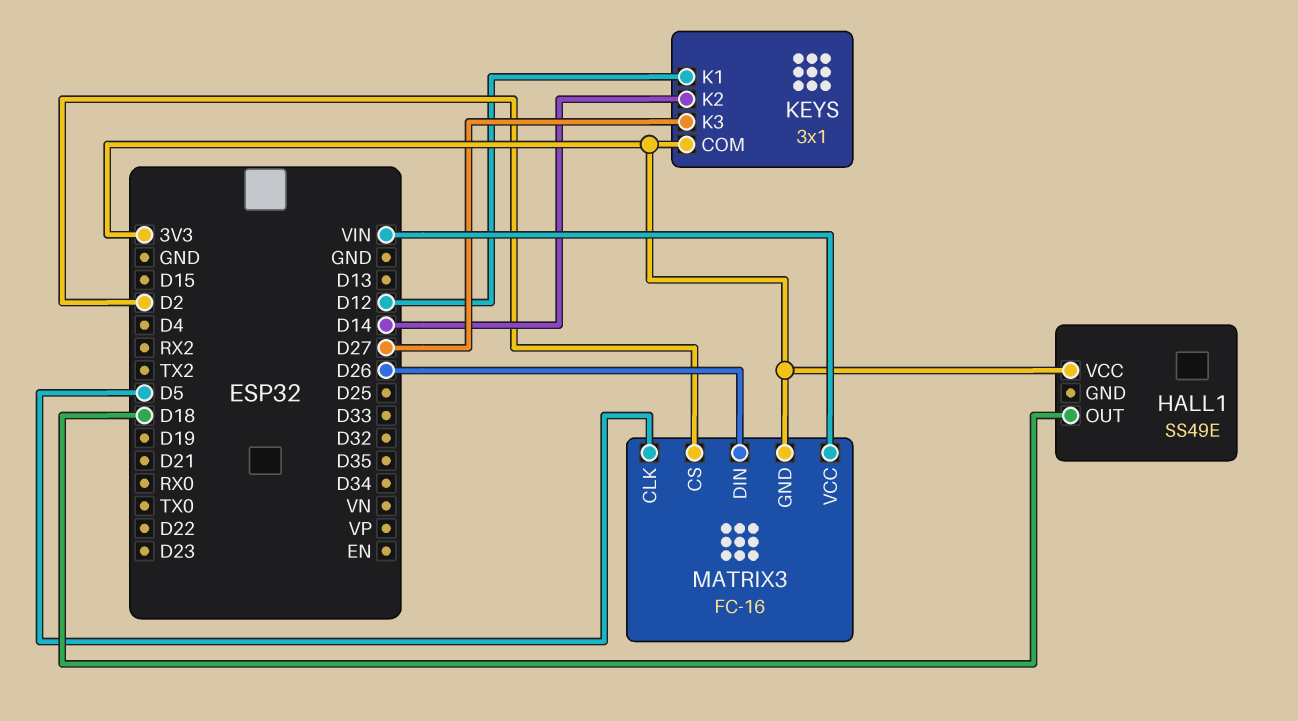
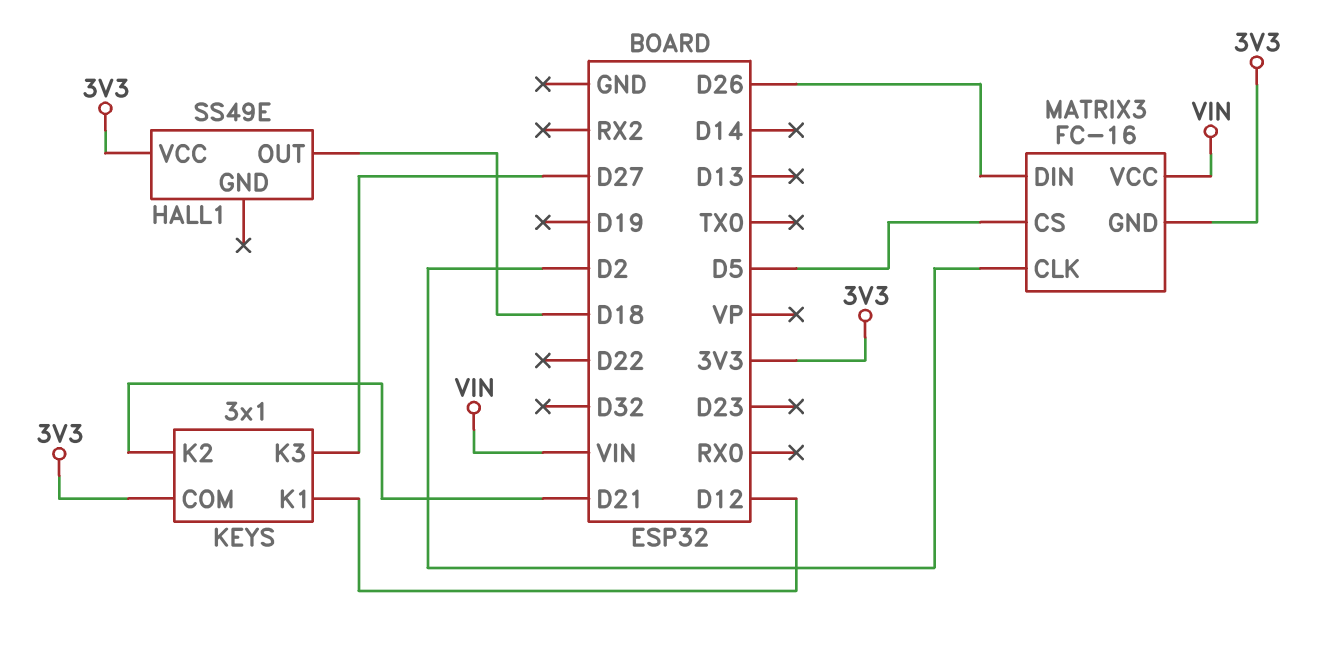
KEYS pin K2: D14 -> D21
MATRIX3 pin CLK: D5 -> D2
MATRIX3 pin CS: D2 -> D5

